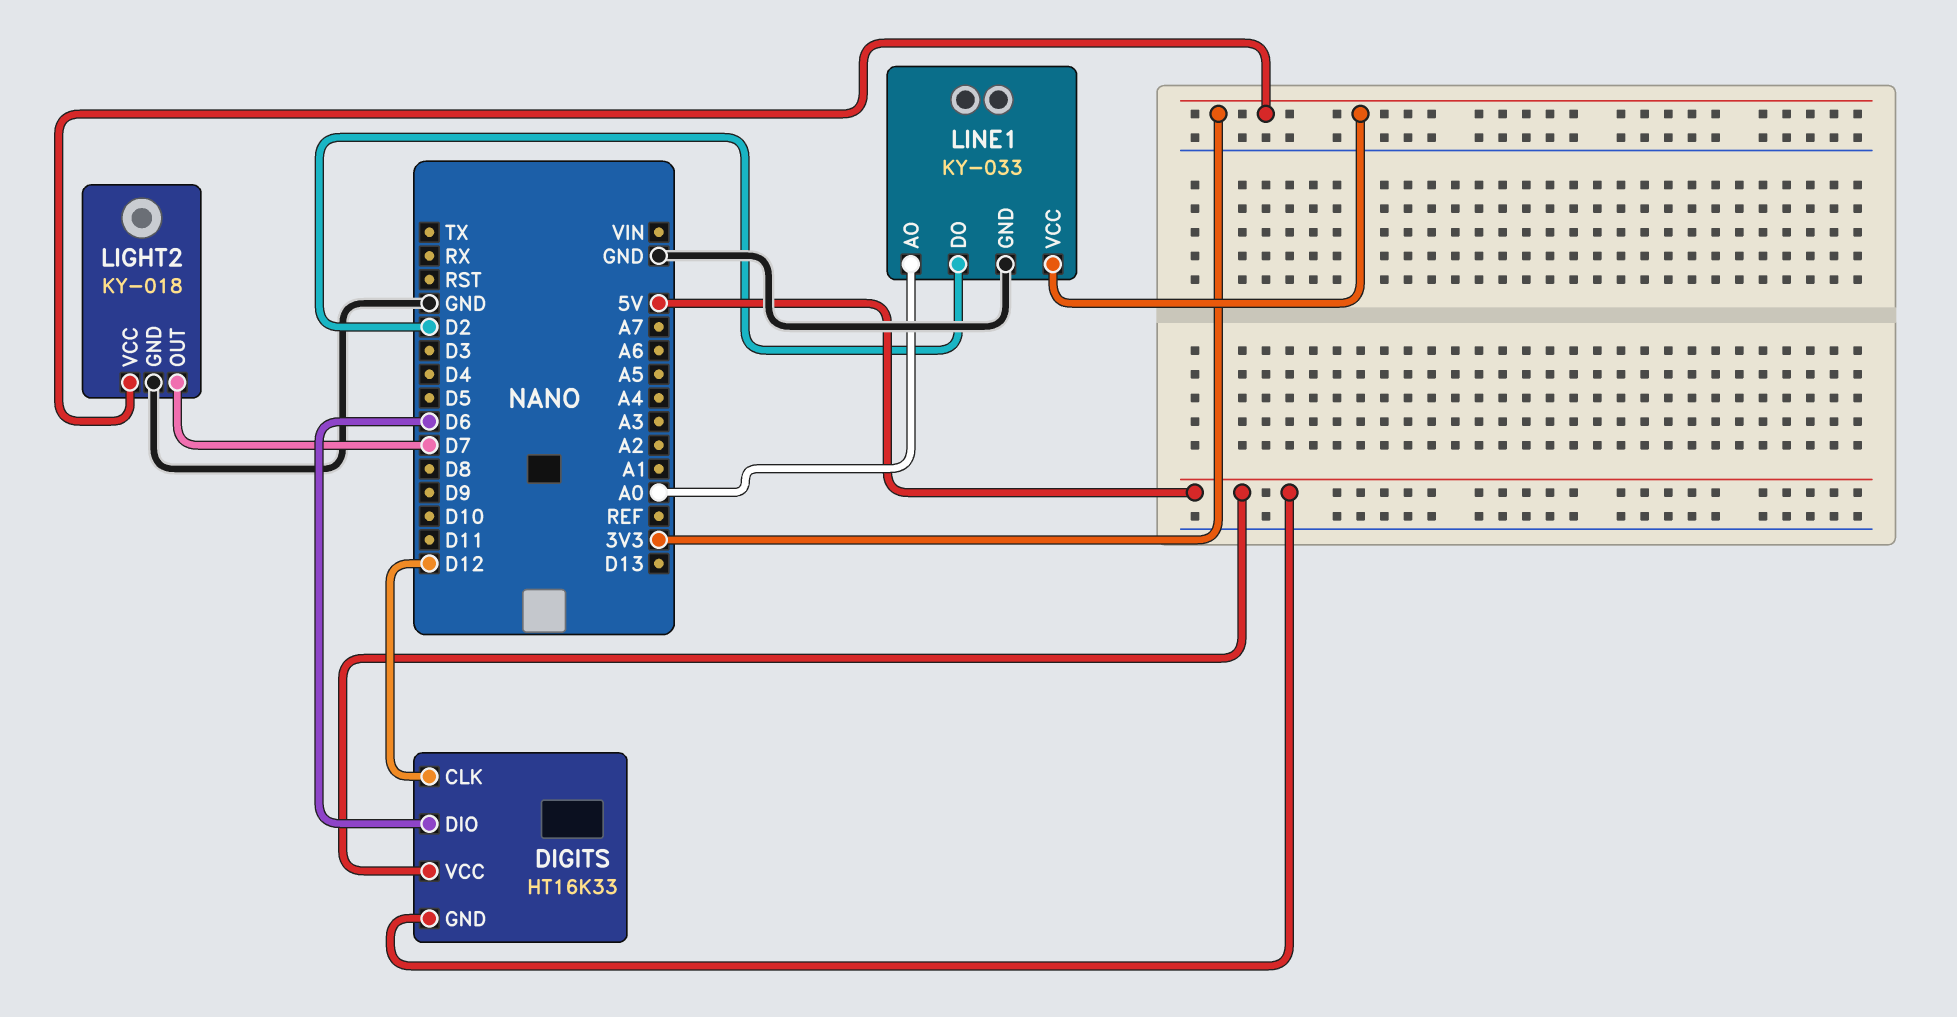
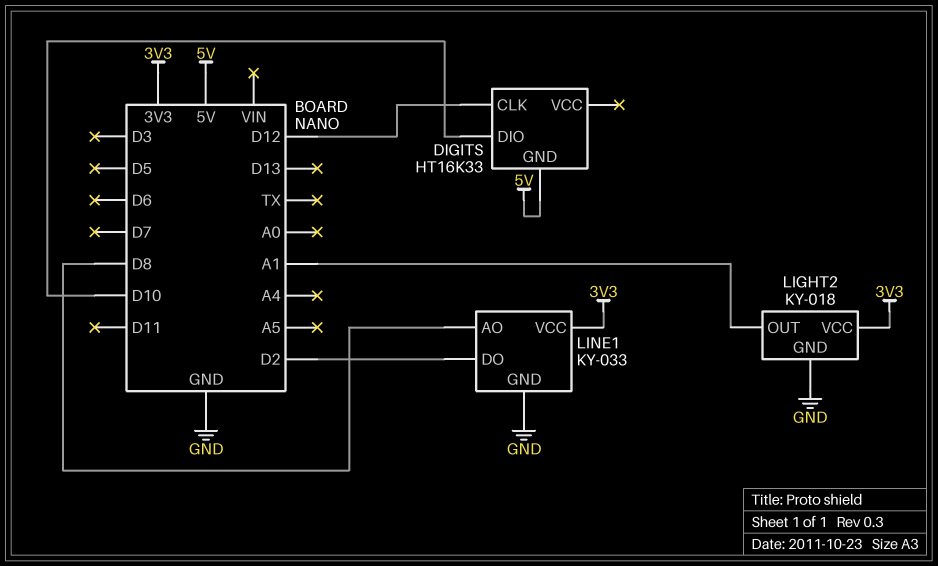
DIGITS pin DIO: D6 -> D10
DIGITS pin VCC: 5V -> none
LIGHT2 pin OUT: D7 -> A1
LINE1 pin AO: A0 -> D8

